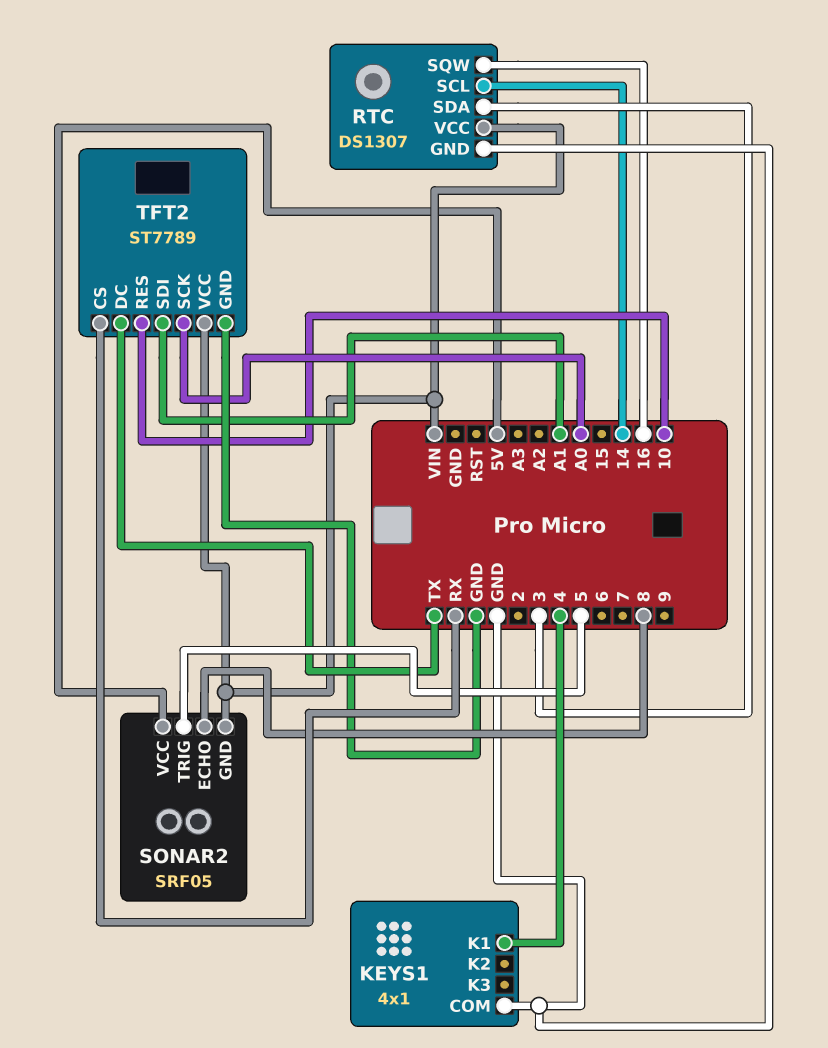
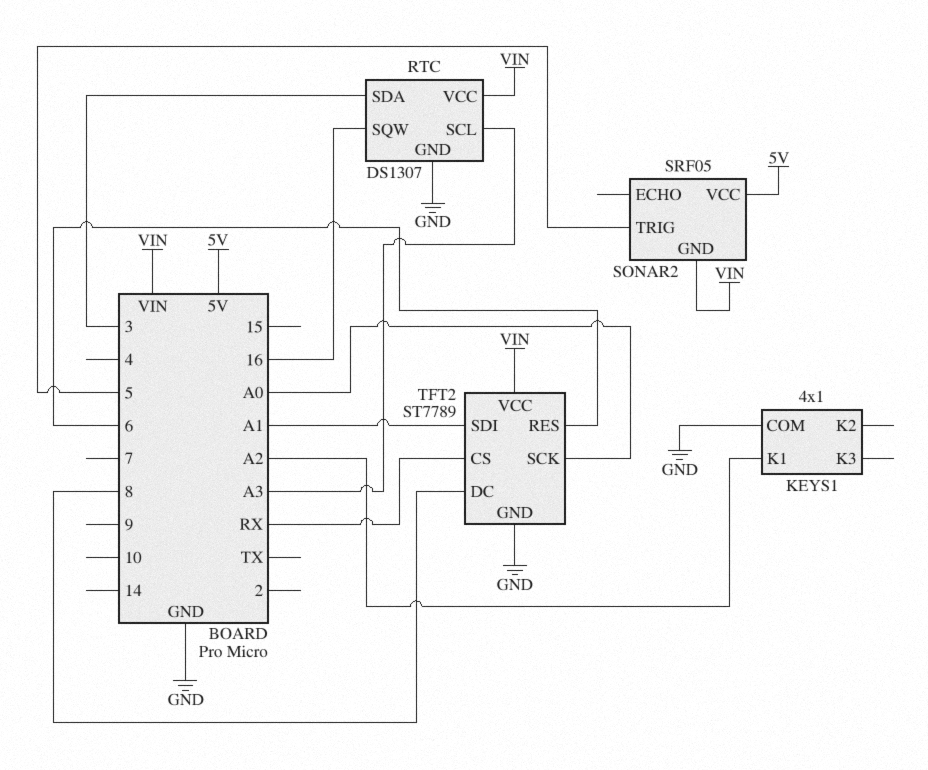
KEYS1 pin K1: 4 -> A2
RTC pin SCL: 14 -> A3
SONAR2 pin ECHO: 8 -> none
TFT2 pin DC: TX -> 8
TFT2 pin RES: 10 -> 6

